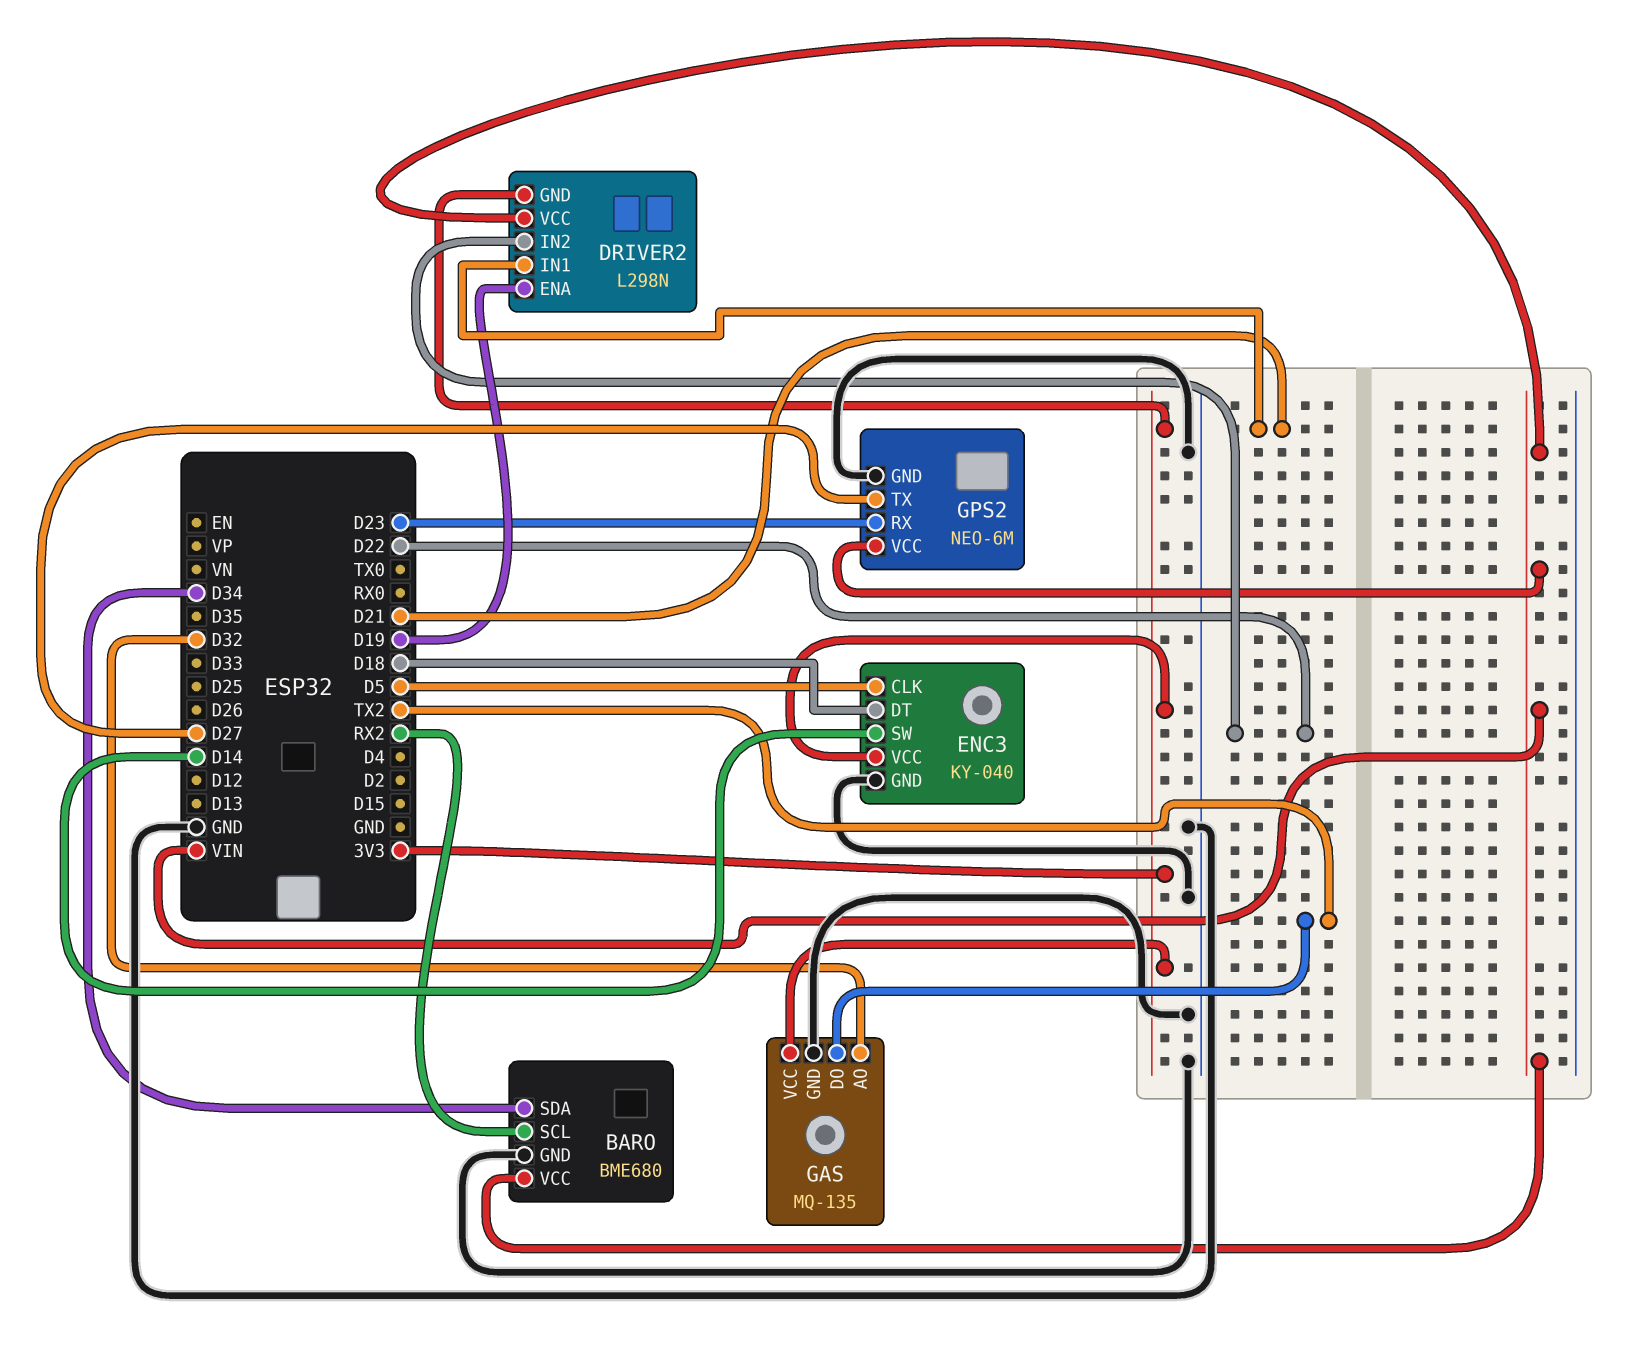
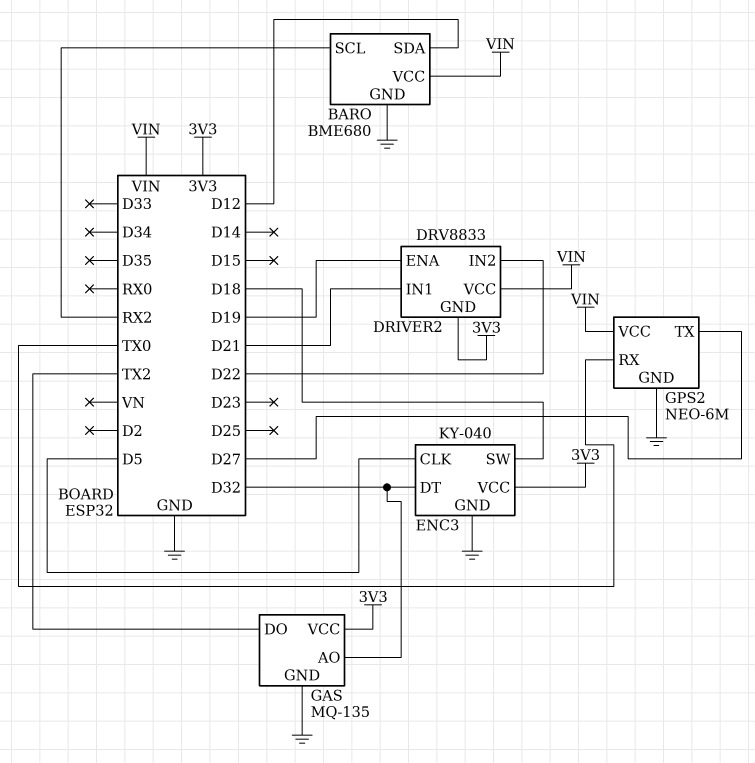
BARO pin SDA: D34 -> D12
DRIVER2: L298N -> DRV8833
ENC3 pin DT: D18 -> D32
ENC3 pin SW: D14 -> D18
GPS2 pin RX: D23 -> TX0

